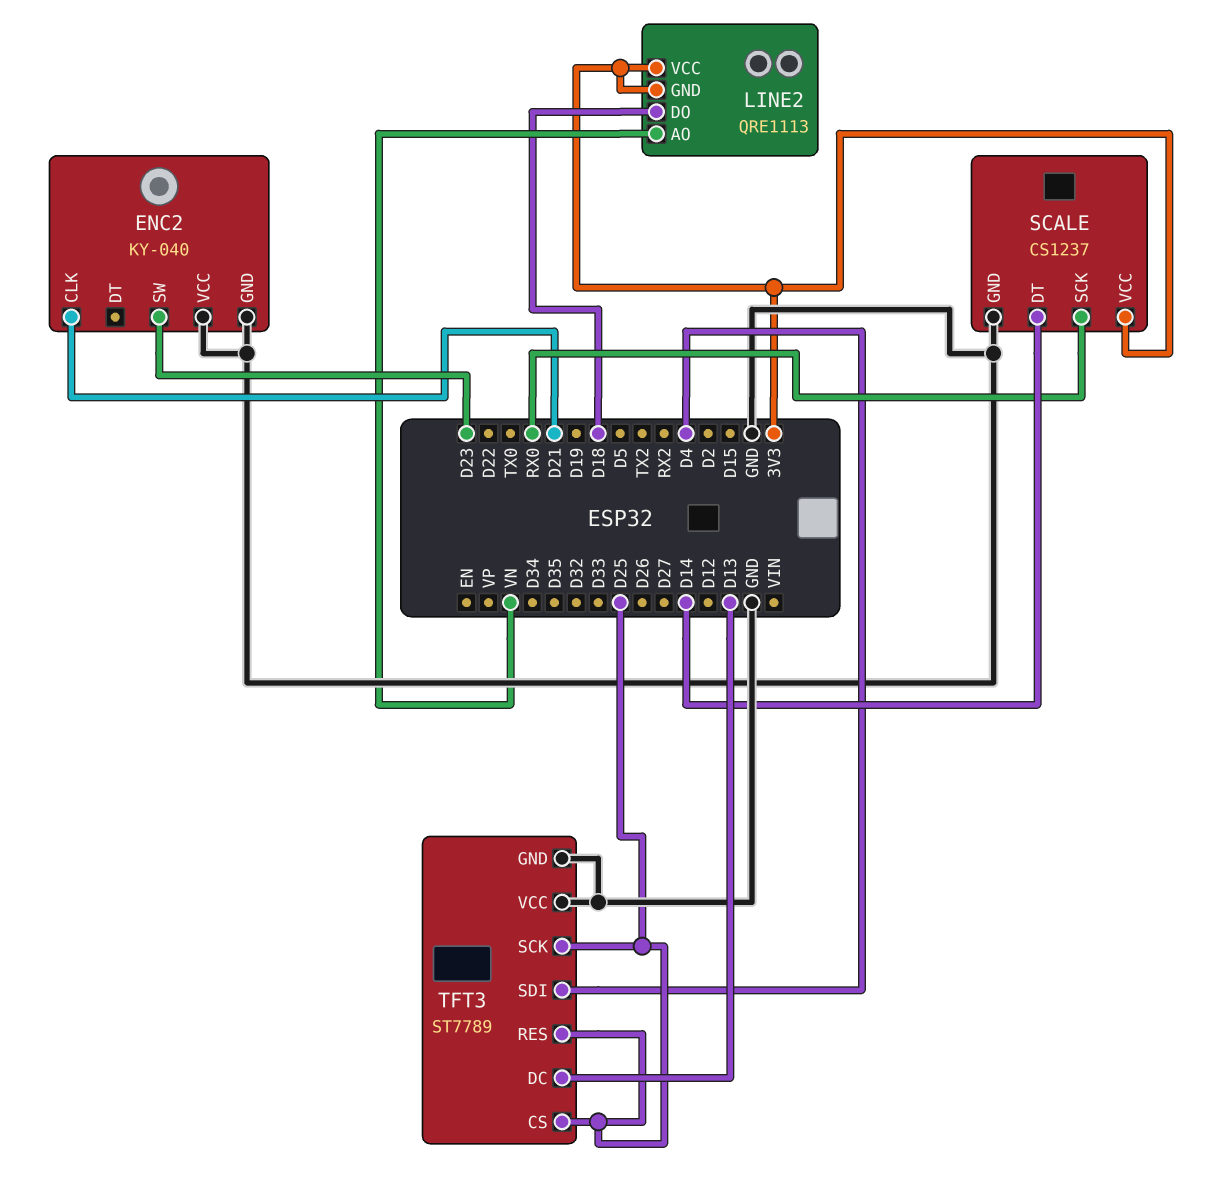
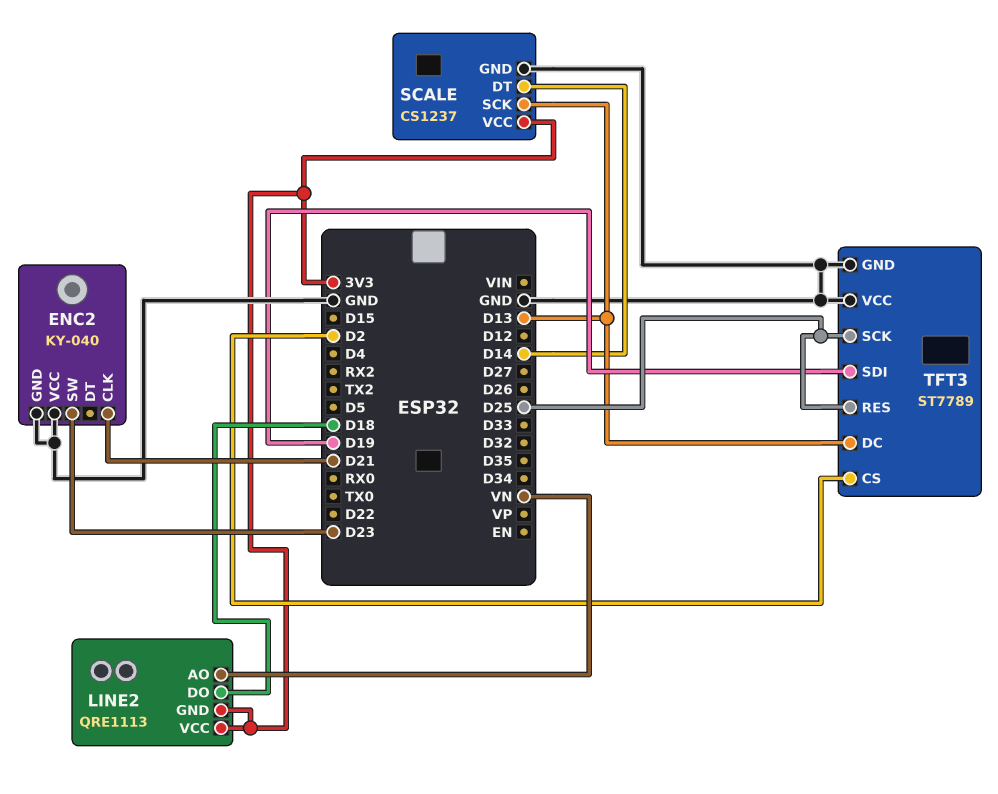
SCALE pin SCK: RX0 -> D13
TFT3 pin CS: D25 -> D2
TFT3 pin SDI: D4 -> D19

